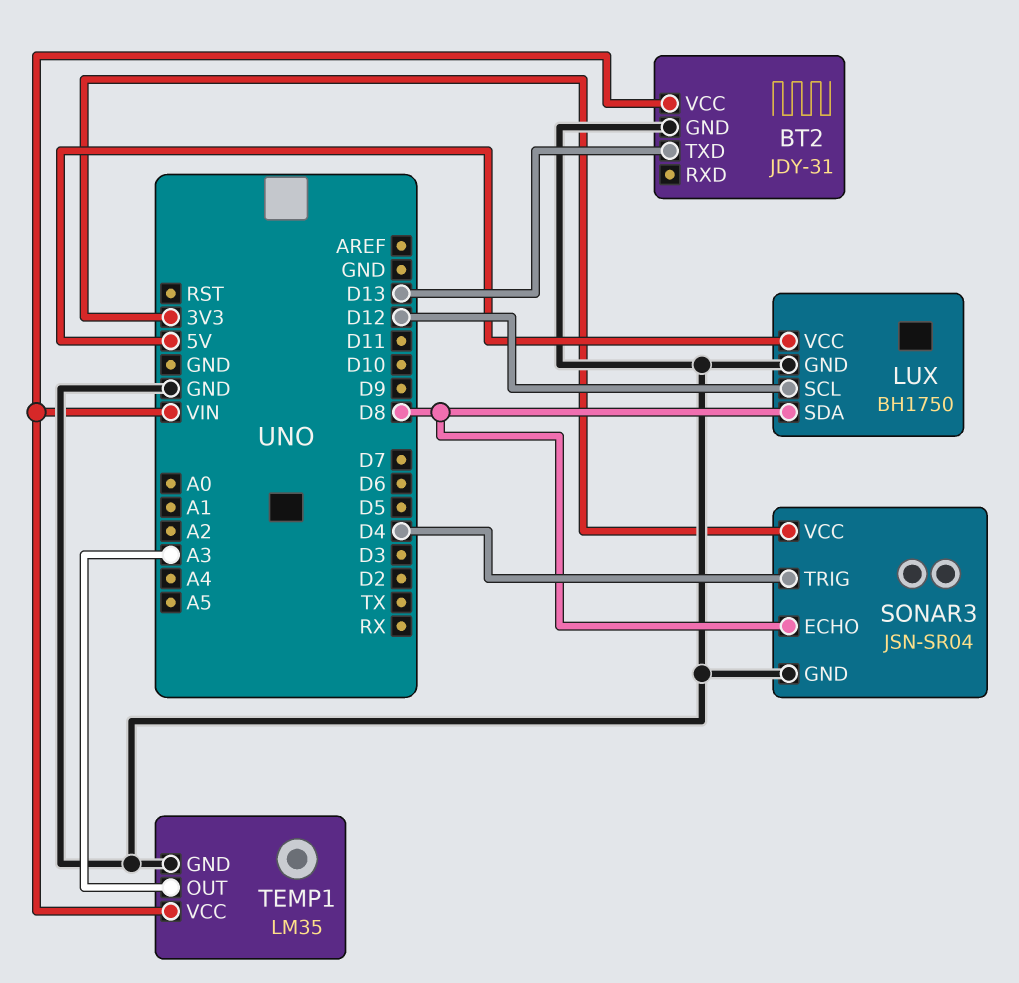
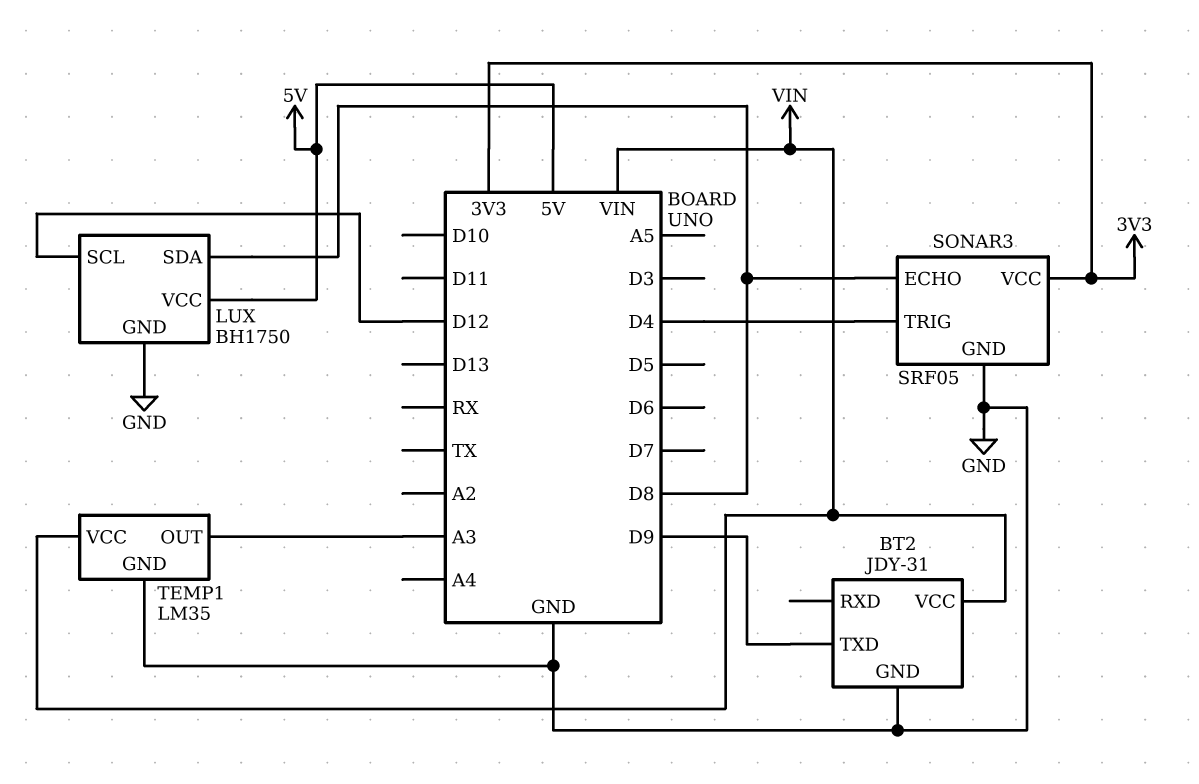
BT2 pin TXD: D13 -> D9
SONAR3: JSN-SR04 -> SRF05

